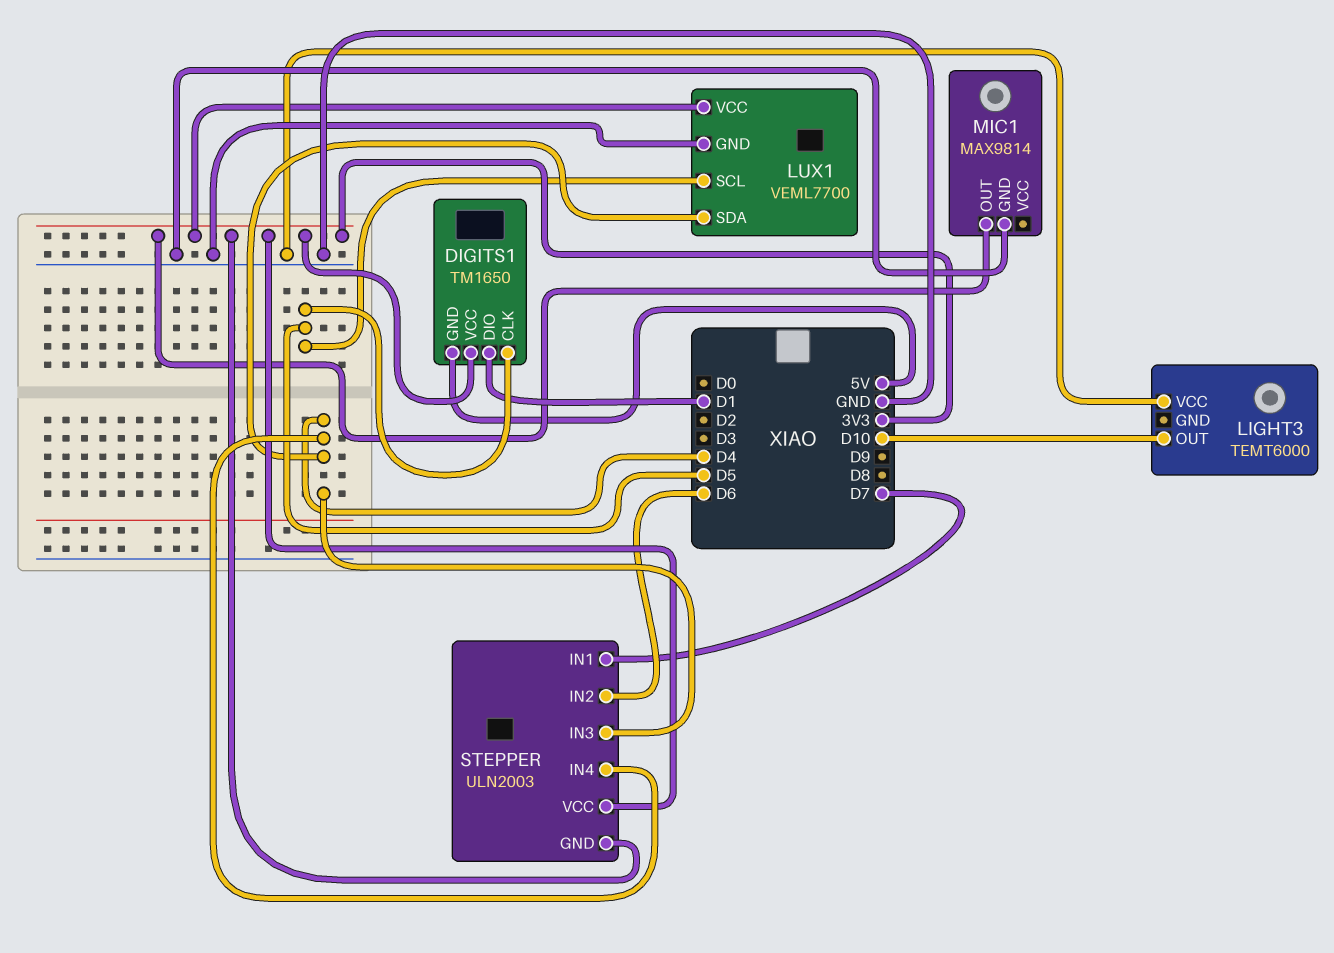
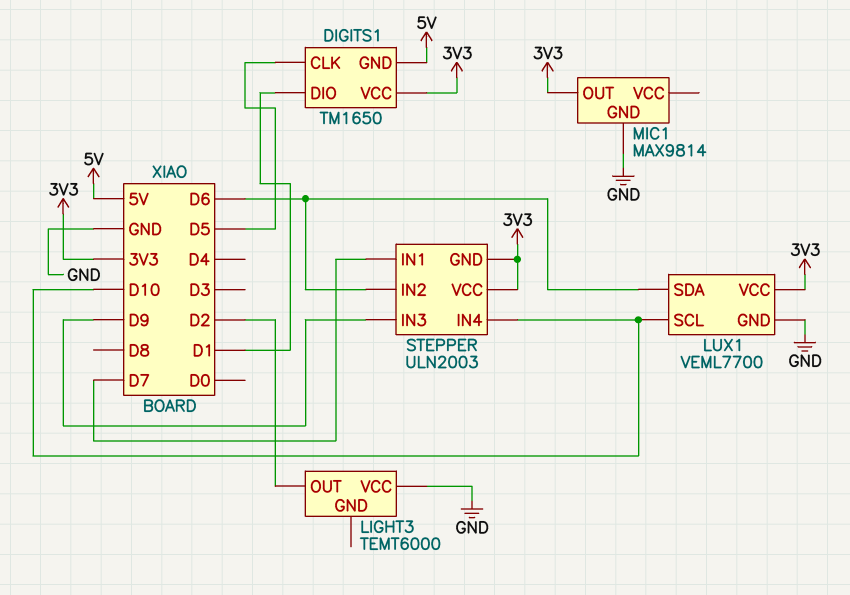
LIGHT3 pin OUT: D10 -> D2
LUX1 pin SCL: D5 -> D10
LUX1 pin SDA: D4 -> D6
STEPPER pin IN3: D4 -> D9
STEPPER pin IN4: D4 -> D10

